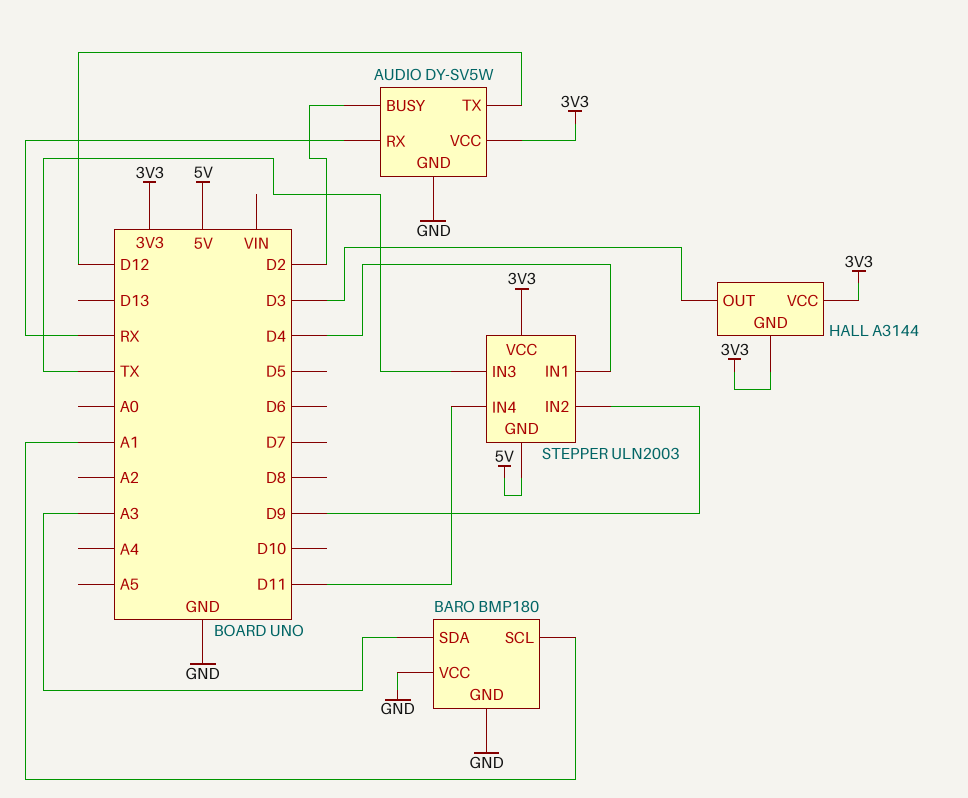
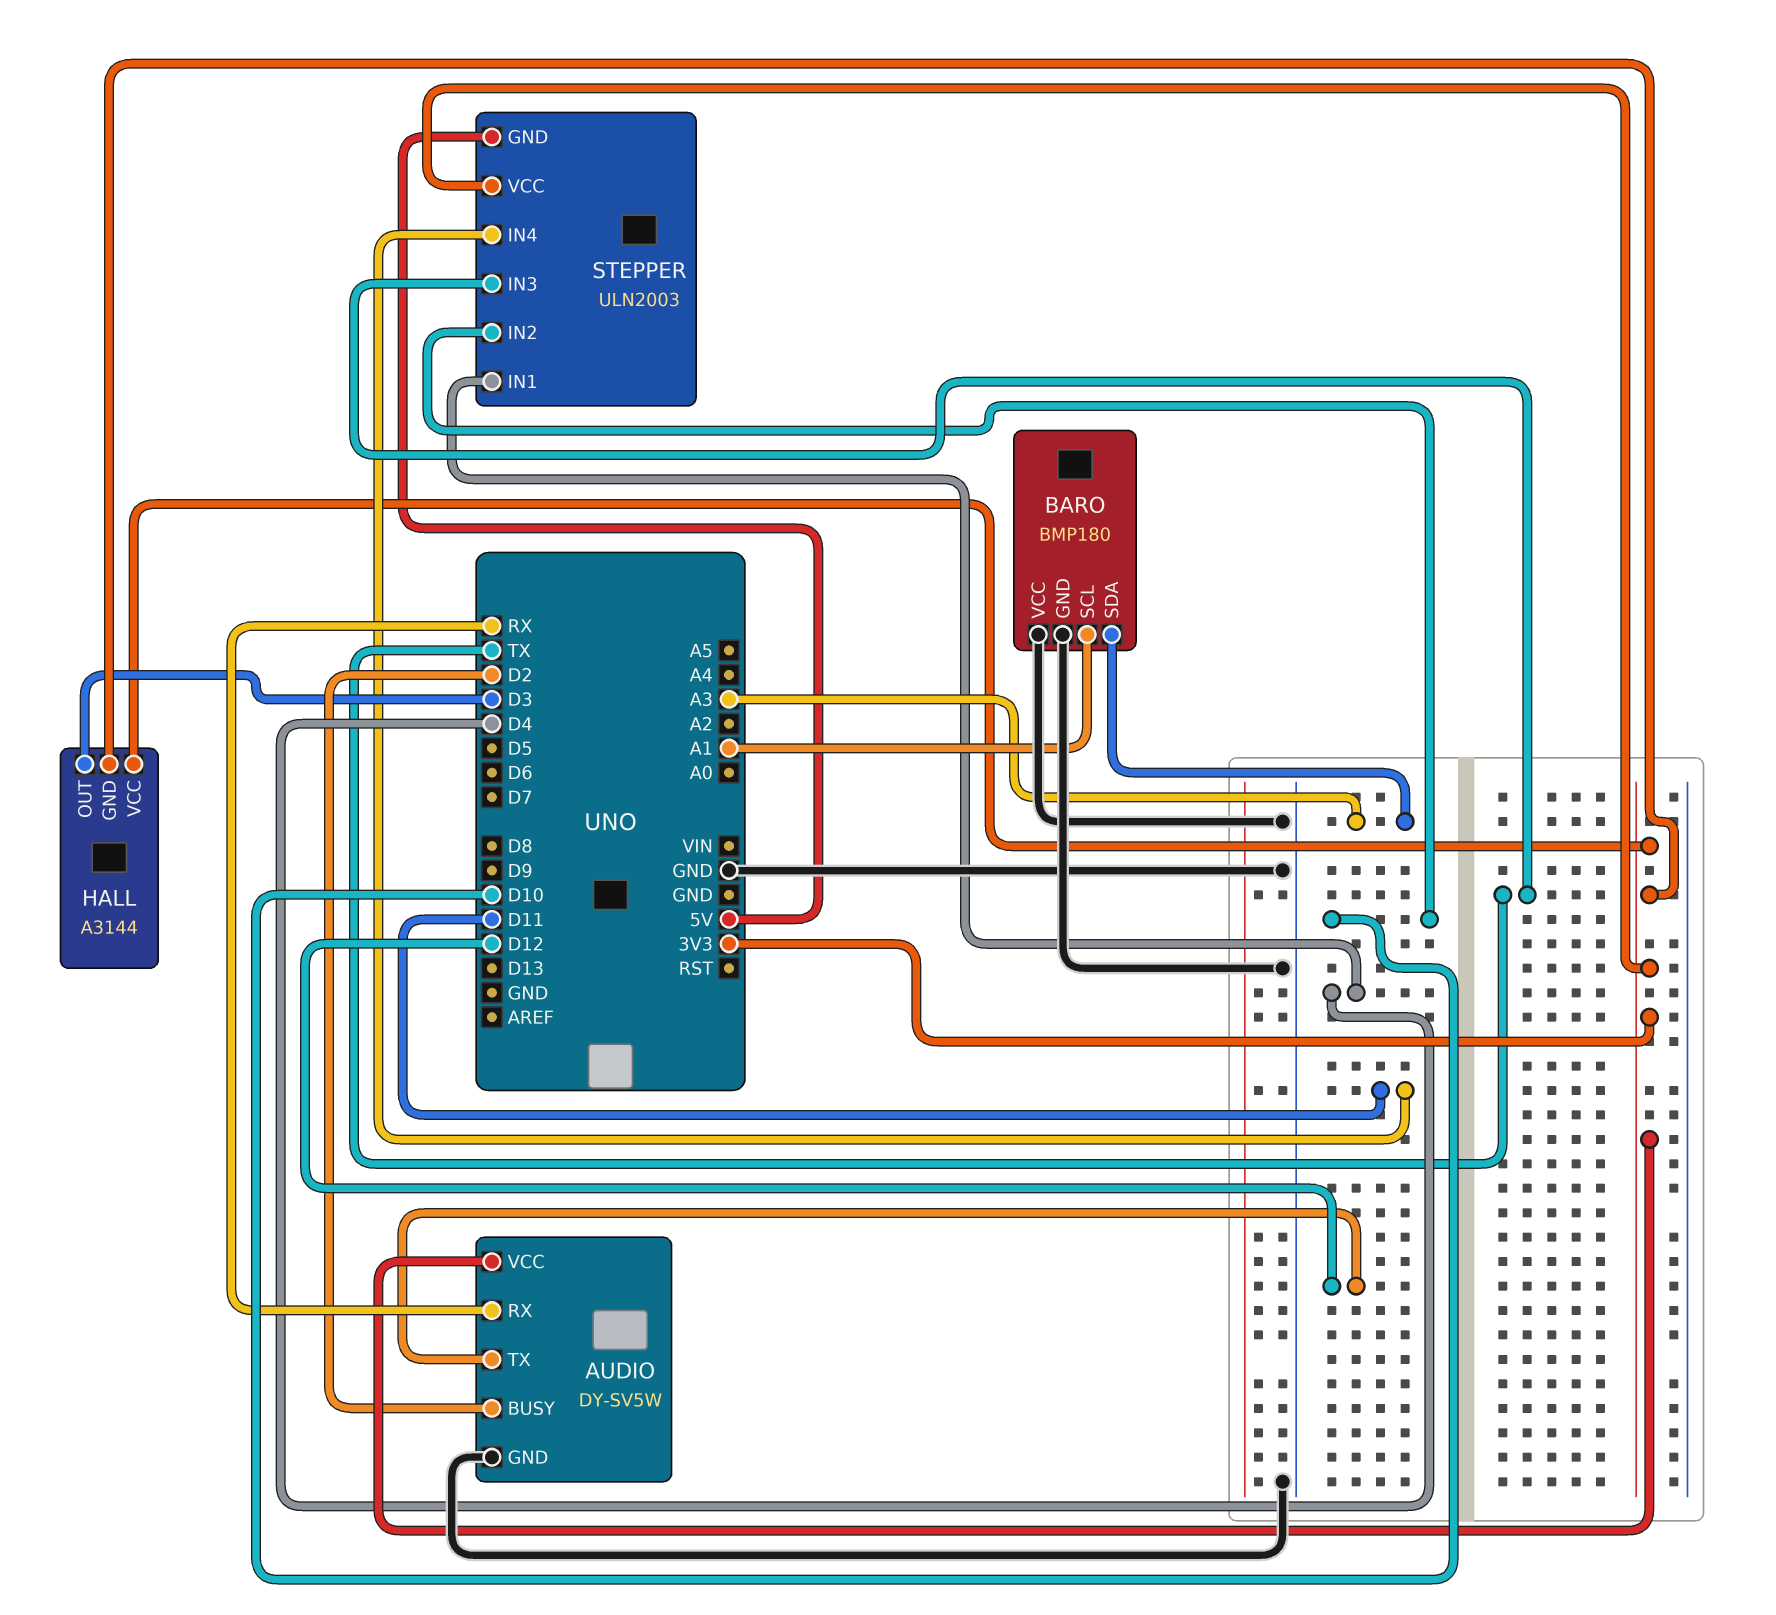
STEPPER pin IN2: D9 -> D10

